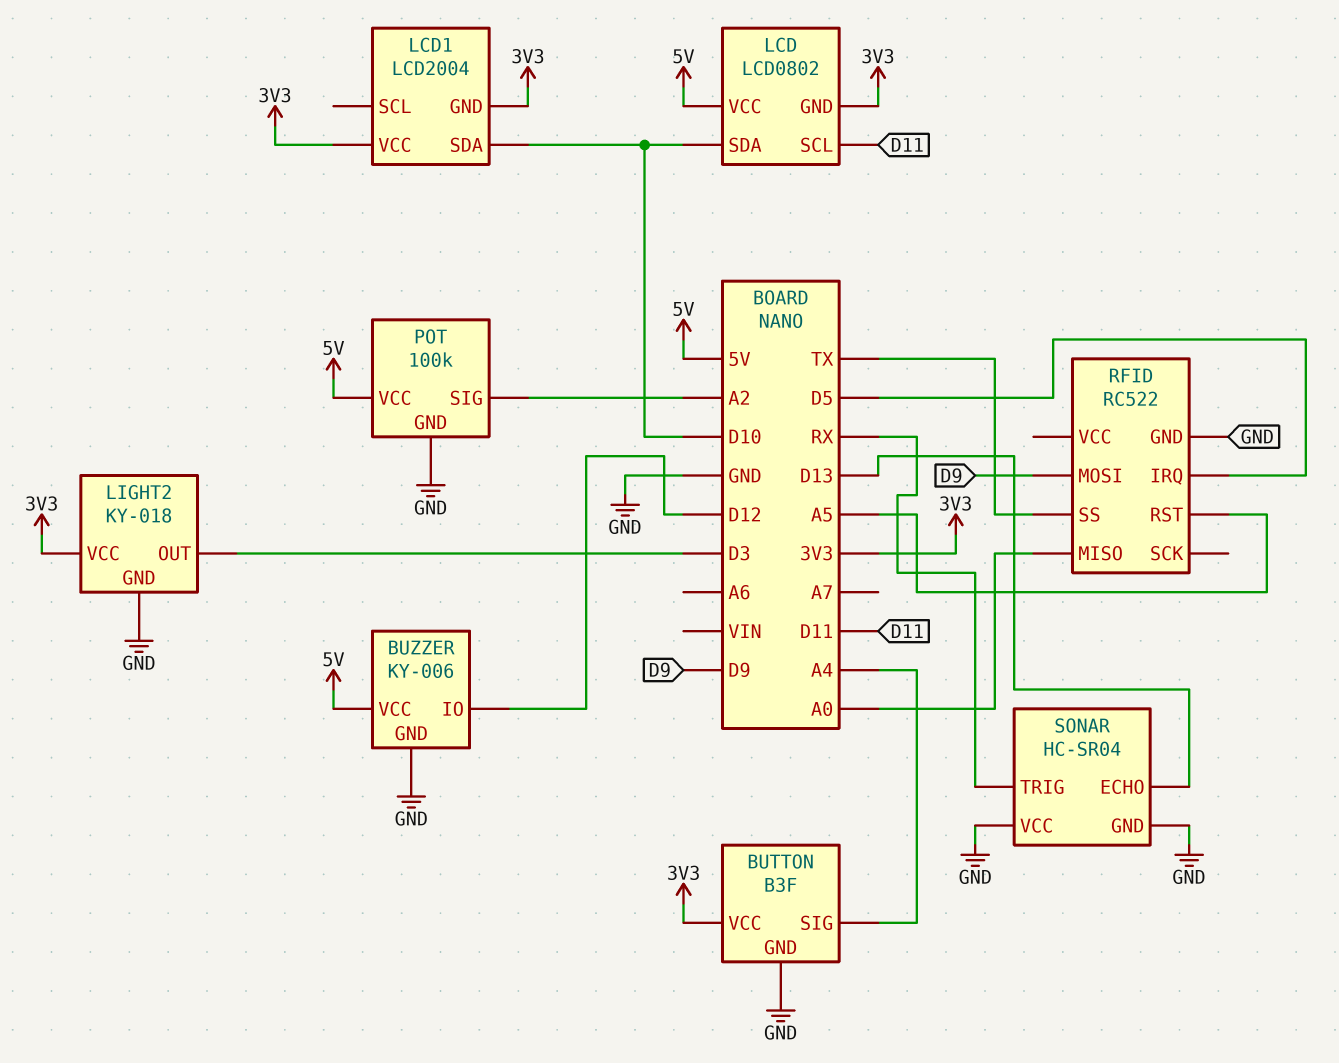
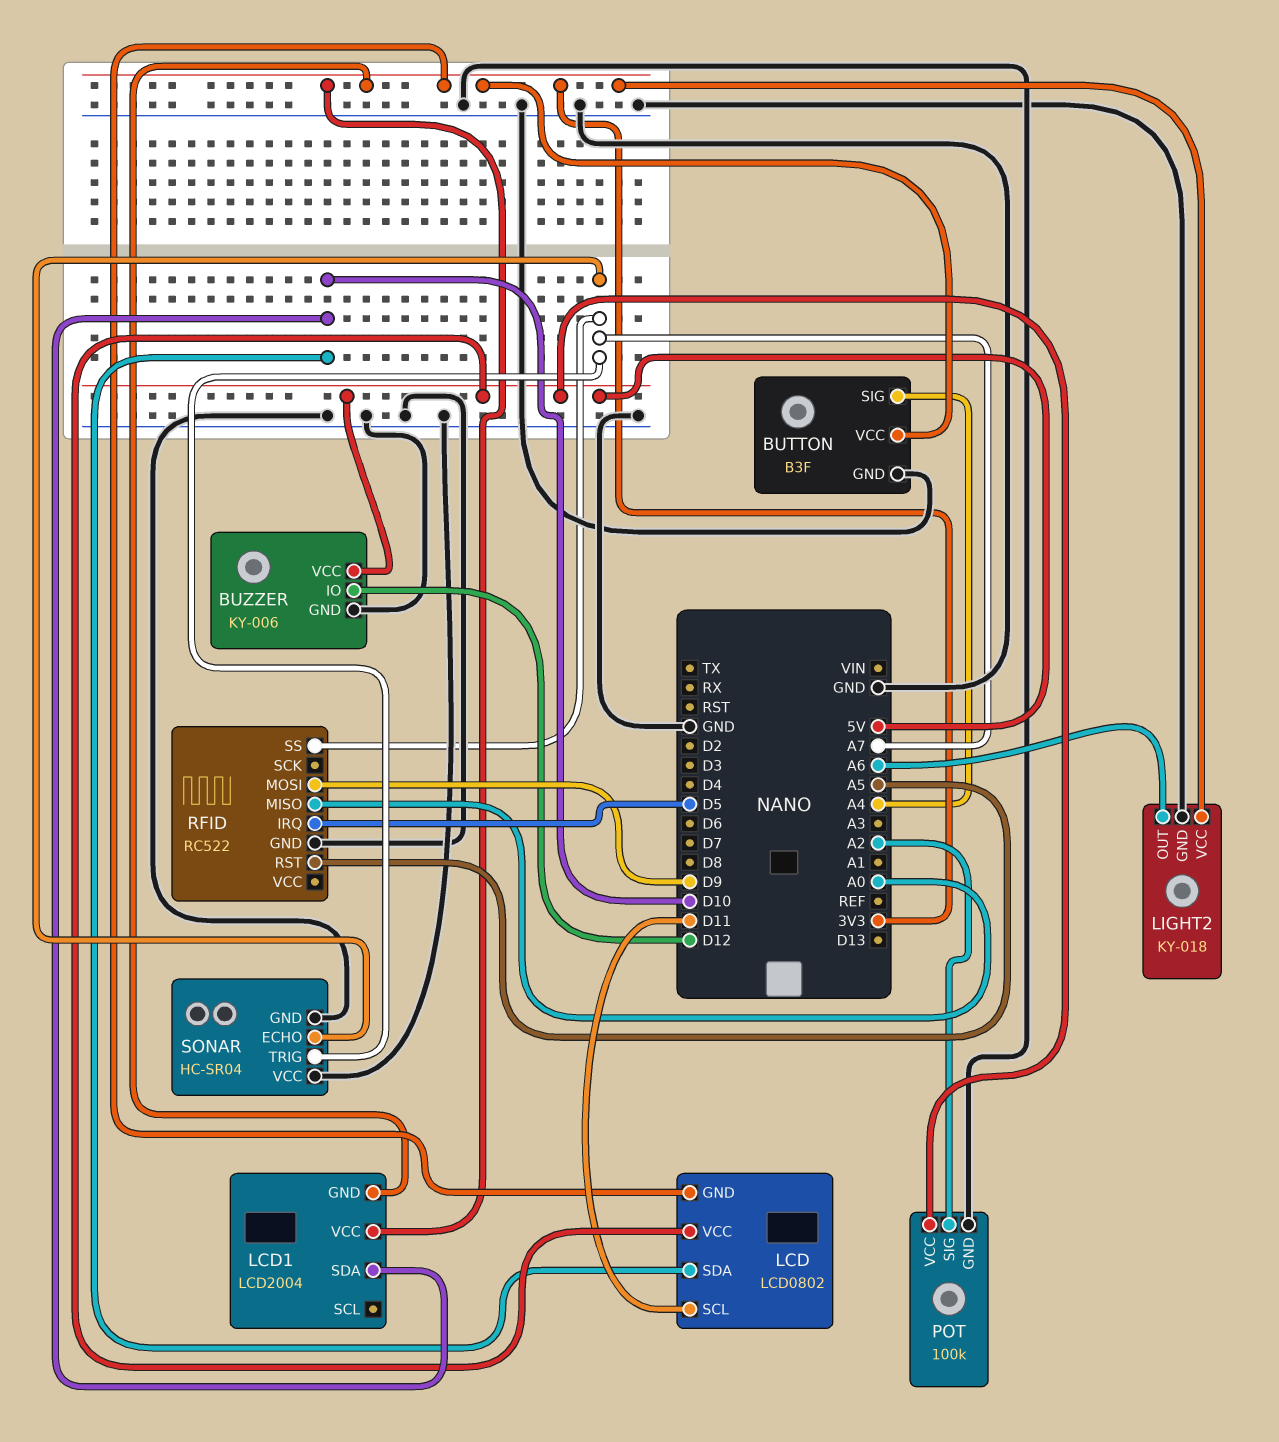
LIGHT2 pin OUT: D3 -> A6
RFID pin SS: TX -> A7
SONAR pin ECHO: D13 -> A7
SONAR pin TRIG: RX -> A7

